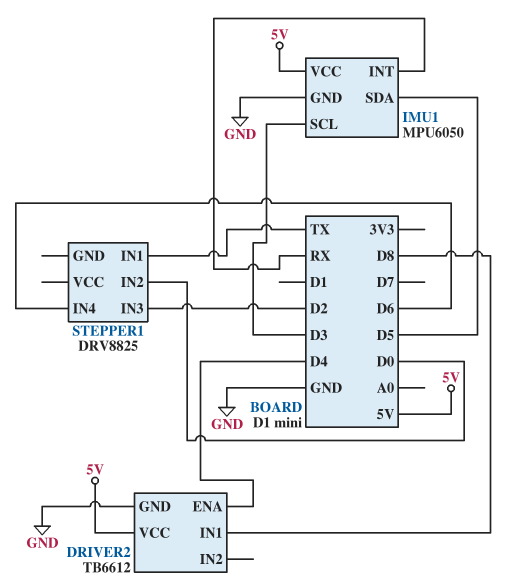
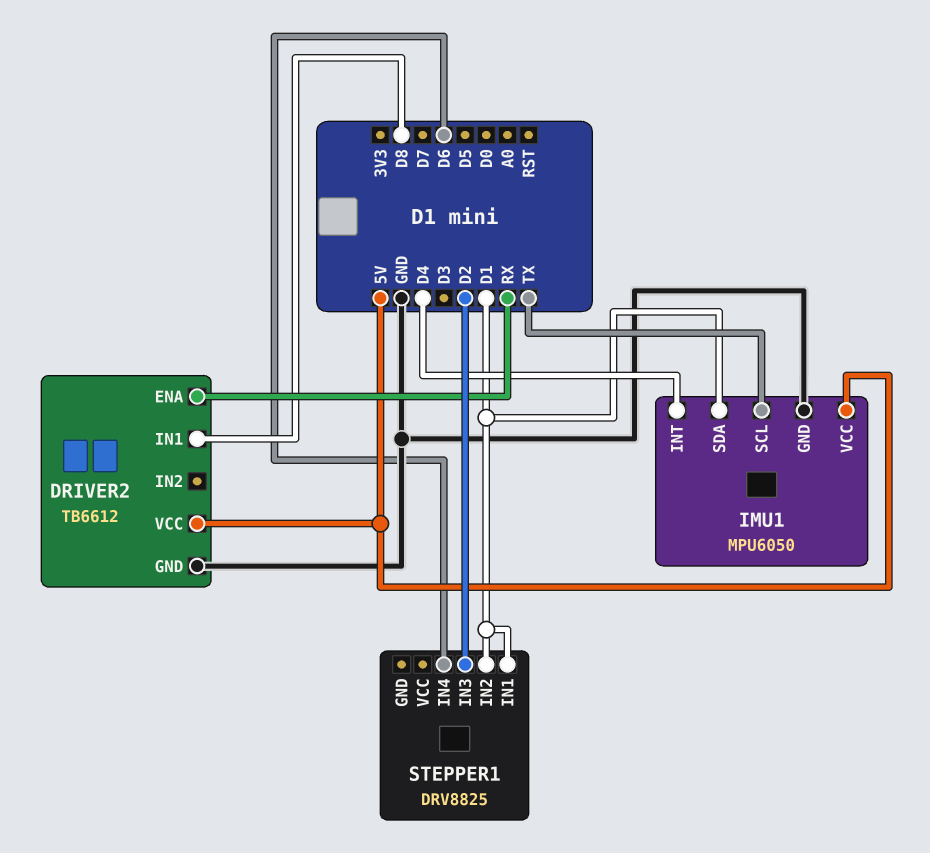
DRIVER2 pin ENA: D4 -> RX
IMU1 pin INT: RX -> D4
IMU1 pin SCL: D3 -> TX
IMU1 pin SDA: D5 -> D1
STEPPER1 pin IN1: TX -> D1
STEPPER1 pin IN2: D0 -> D1

